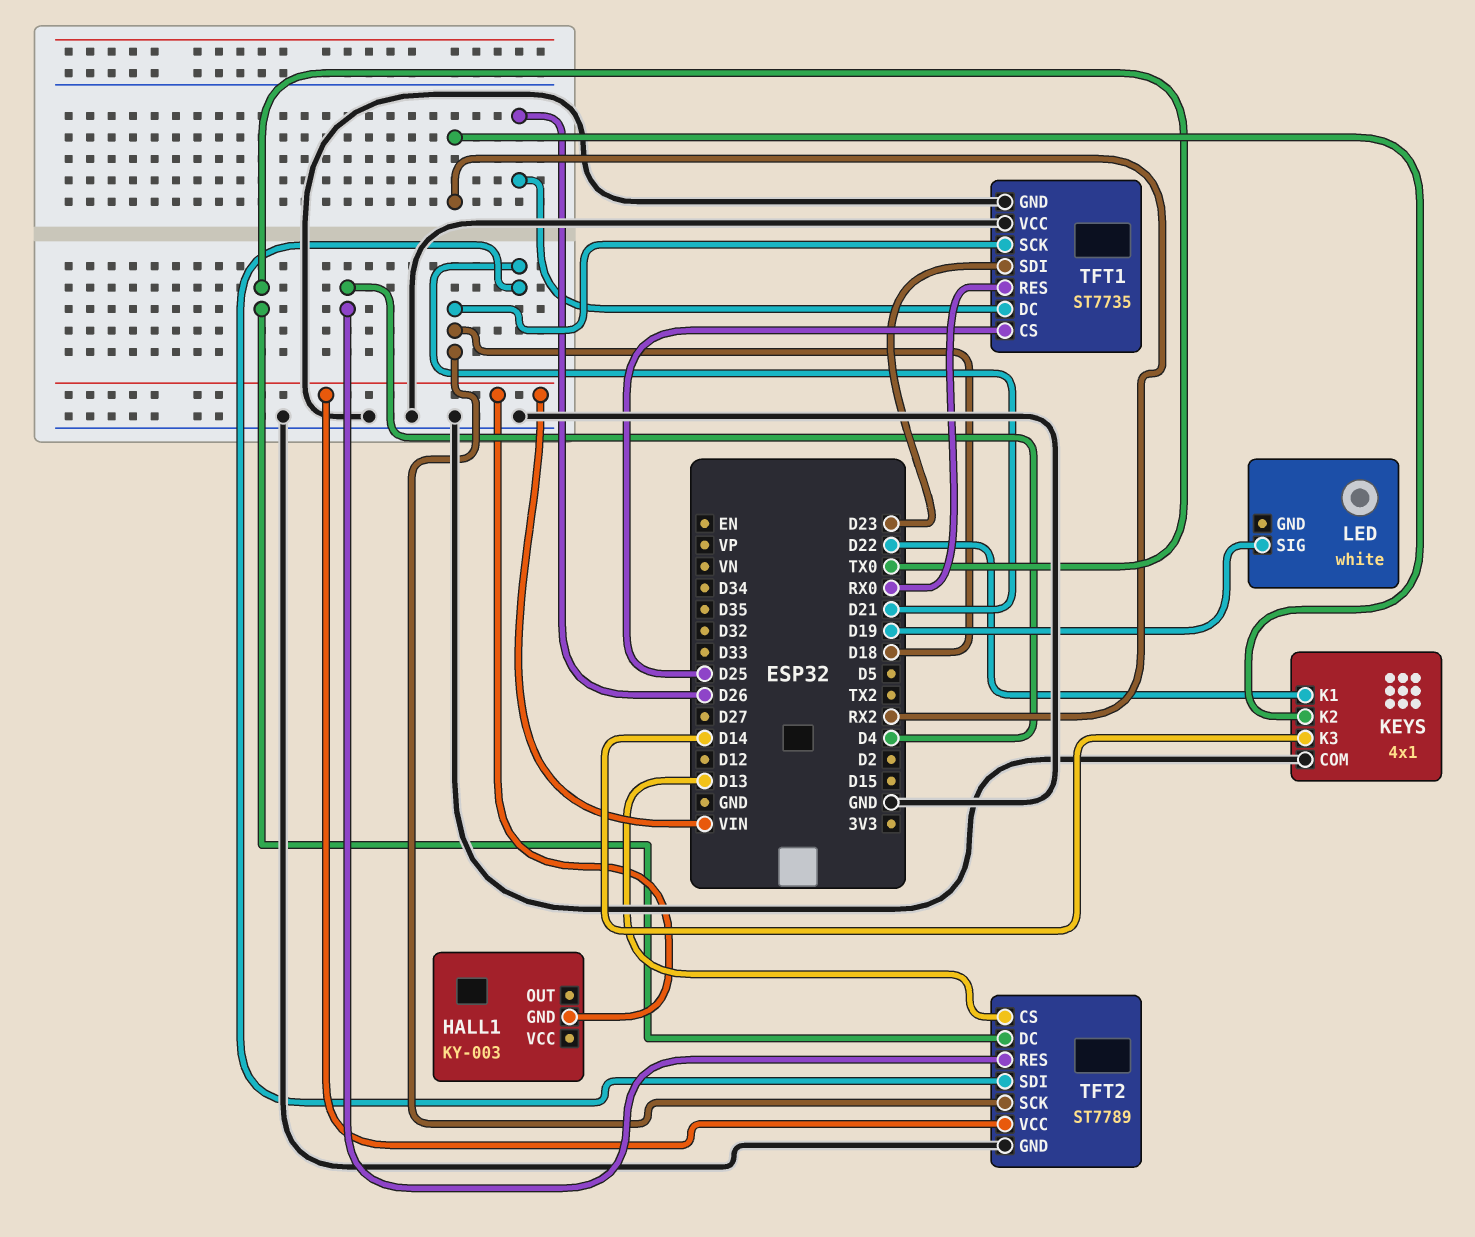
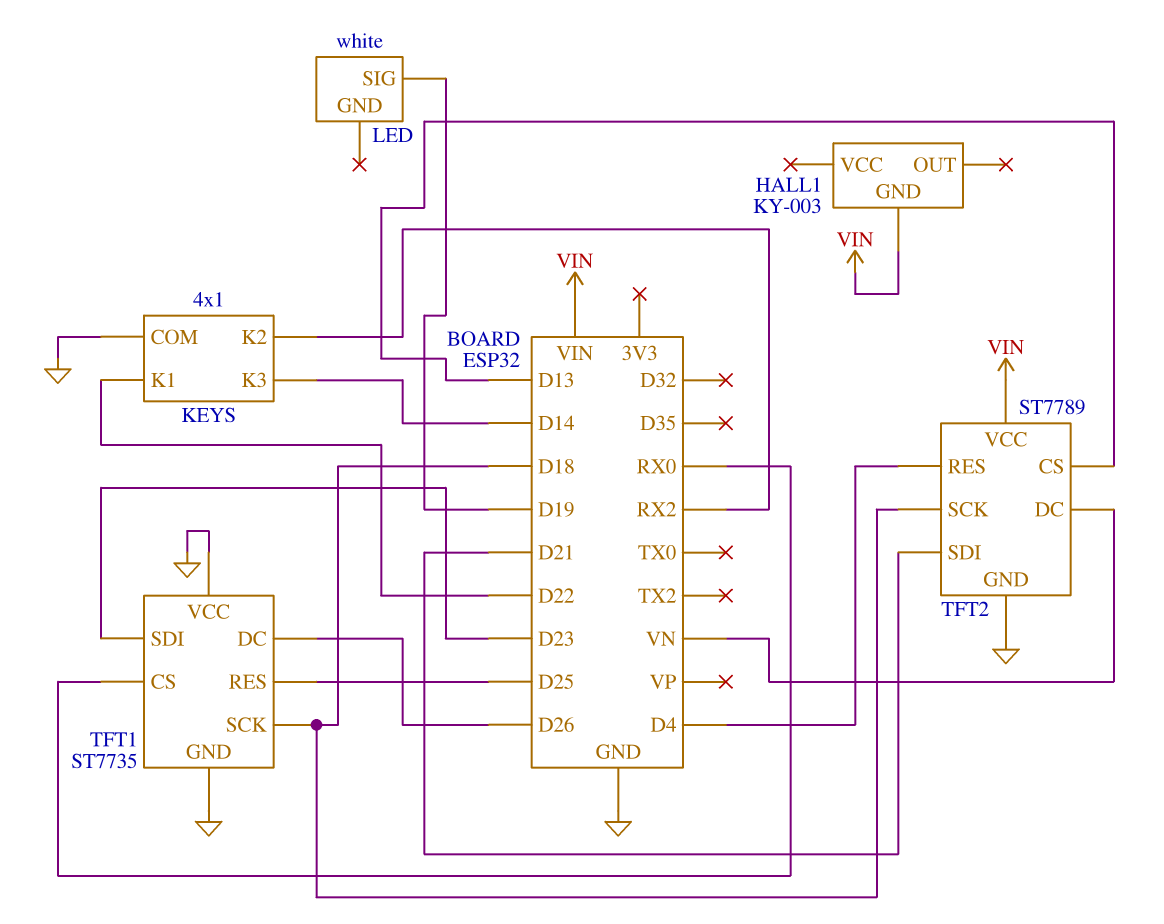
TFT1 pin CS: D25 -> RX0
TFT1 pin RES: RX0 -> D25
TFT2 pin DC: TX0 -> VN

